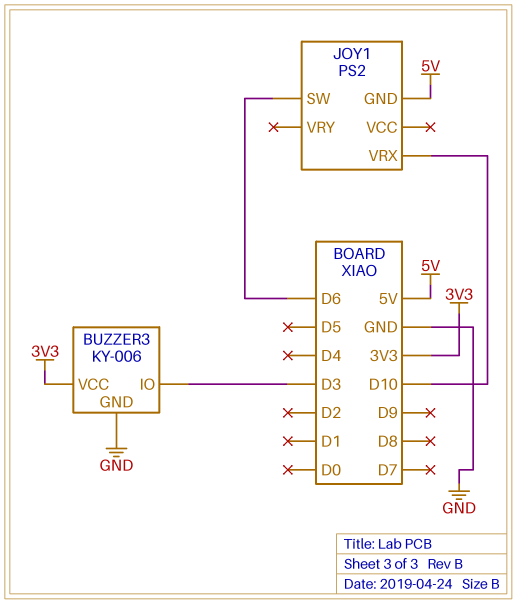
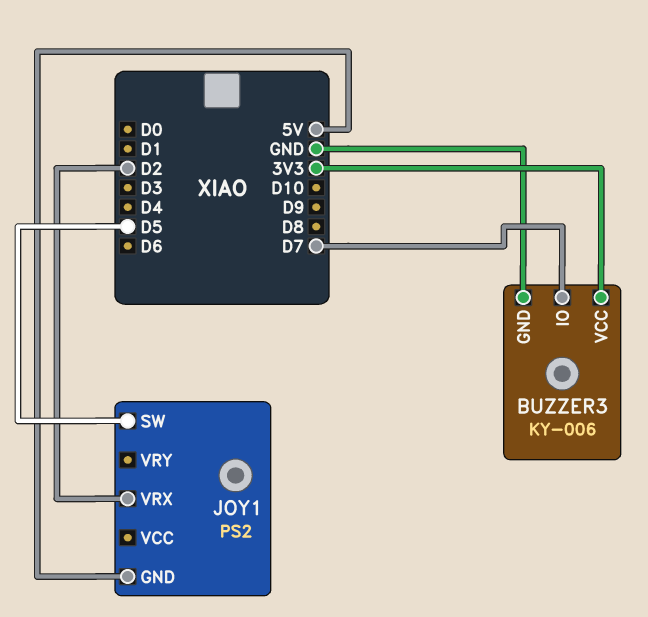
BUZZER3 pin IO: D3 -> D7
JOY1 pin SW: D6 -> D5
JOY1 pin VRX: D10 -> D2

